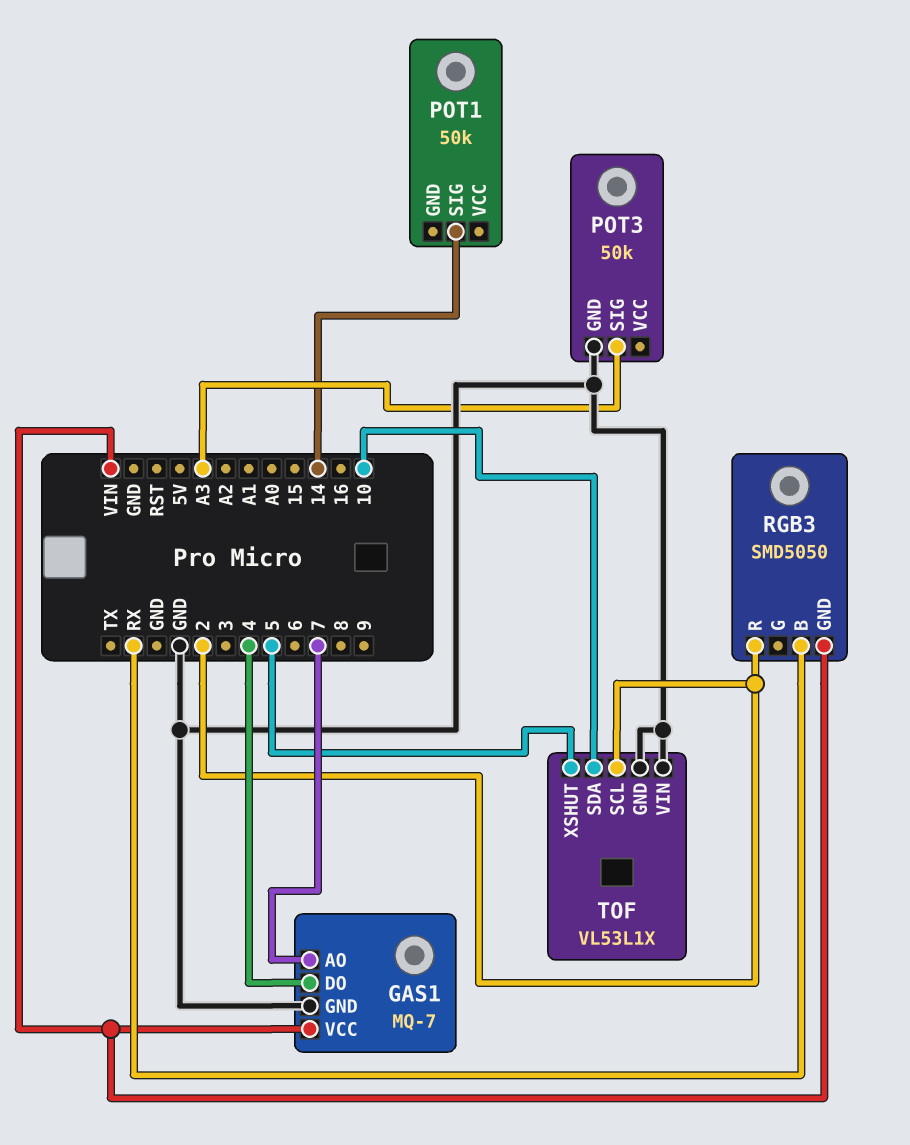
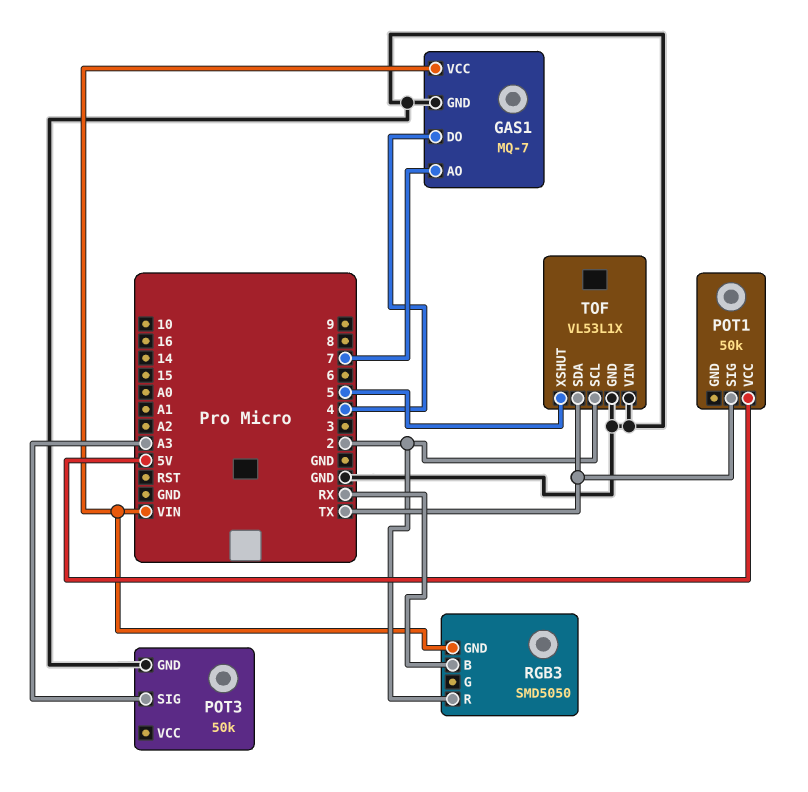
POT1 pin SIG: 14 -> TX
POT1 pin VCC: none -> 5V
TOF pin SDA: 10 -> TX

